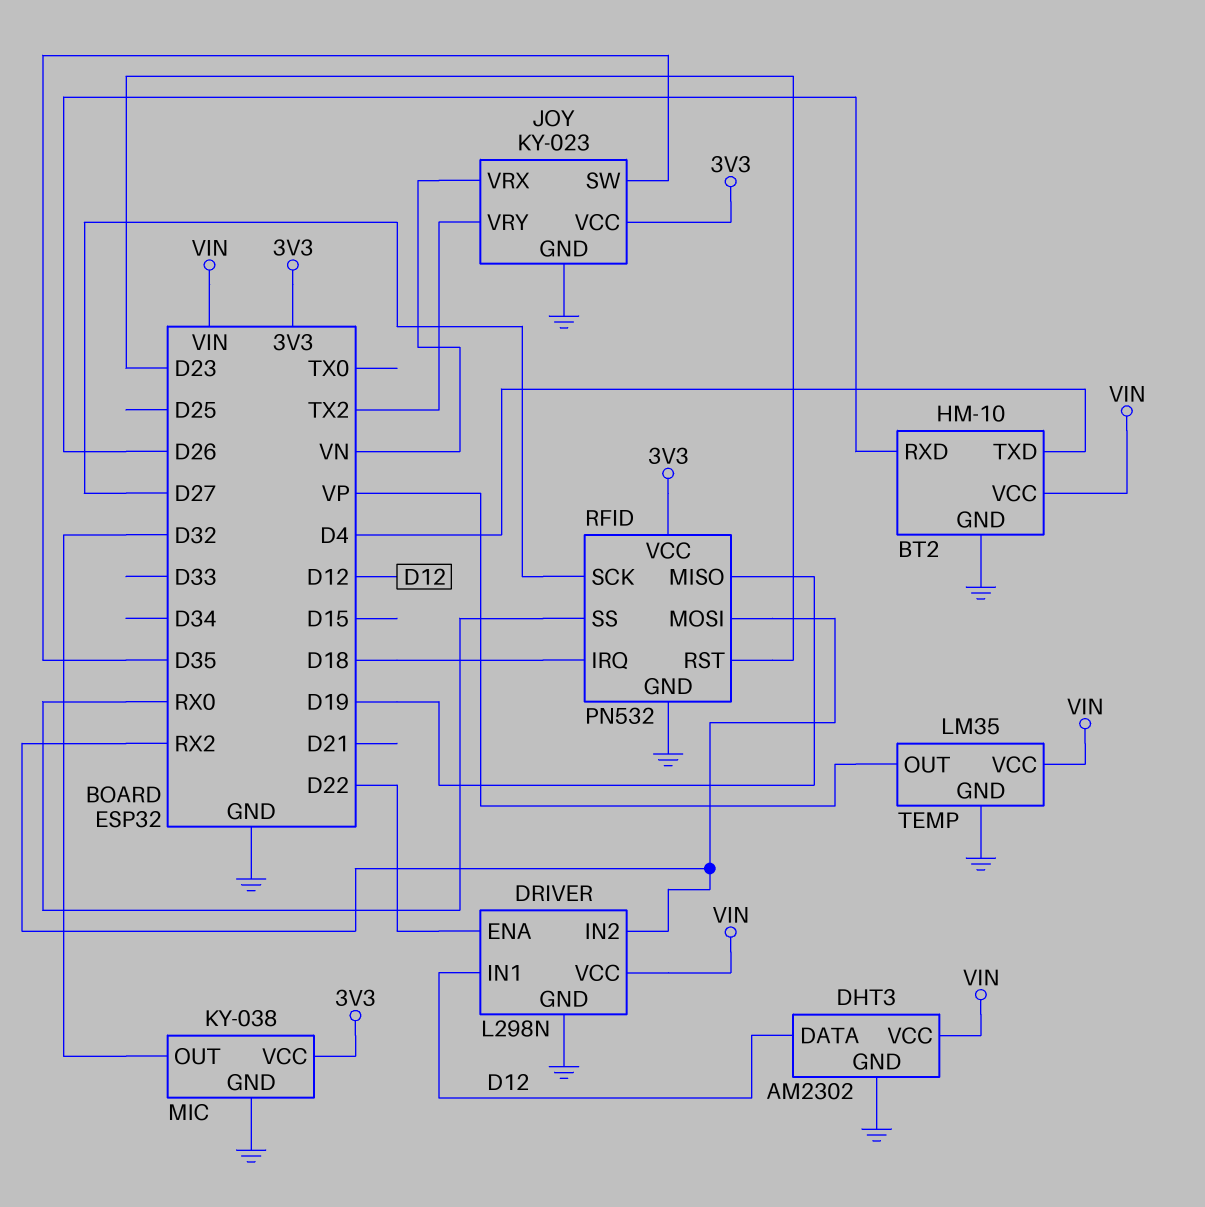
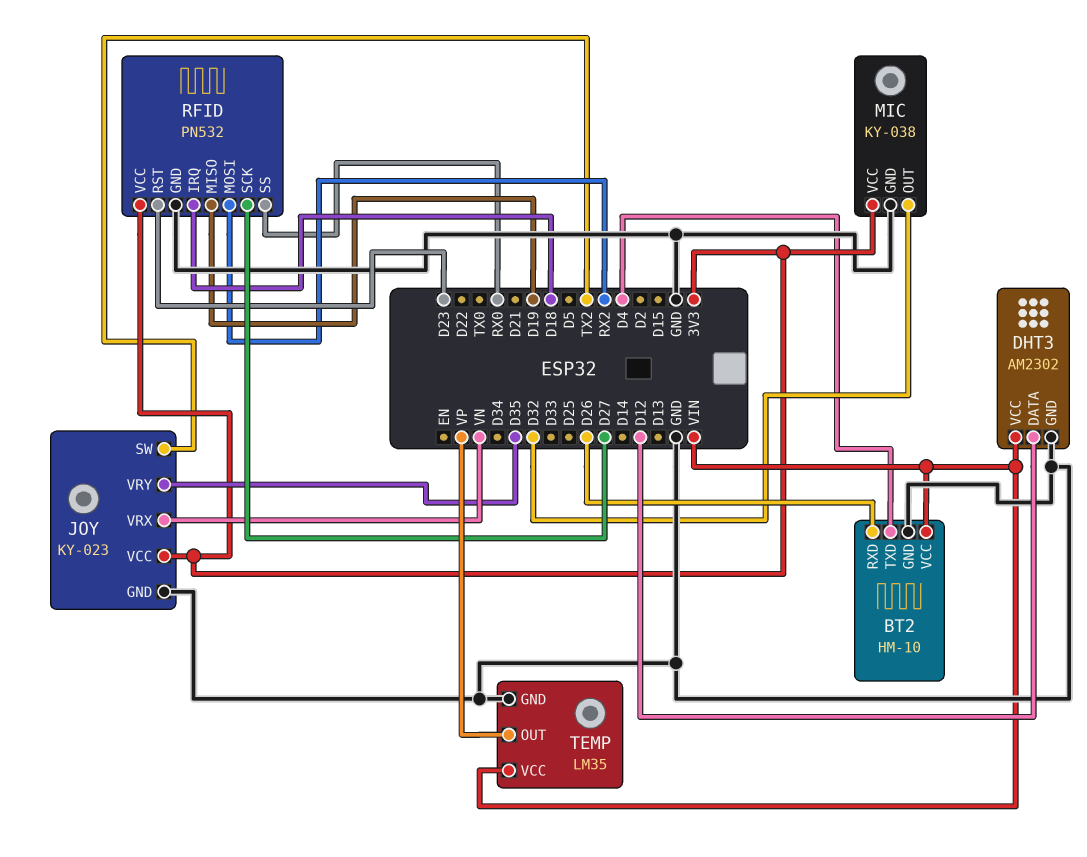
DRIVER: L298N -> none
DRIVER pin ENA: D22 -> none
DRIVER pin GND: GND -> none
DRIVER pin IN1: D12 -> none
DRIVER pin IN2: RX2 -> none
DRIVER pin VCC: VIN -> none
JOY pin SW: D35 -> TX2
JOY pin VRY: TX2 -> D35

